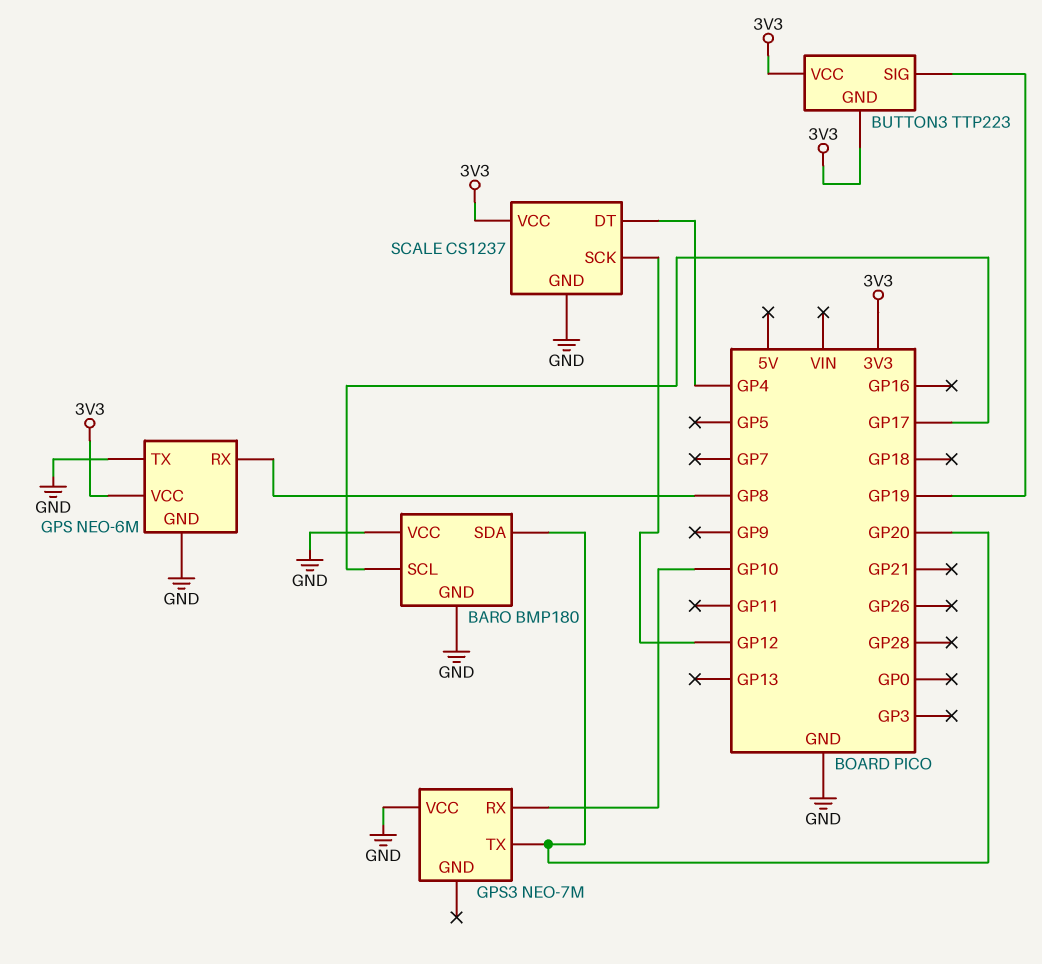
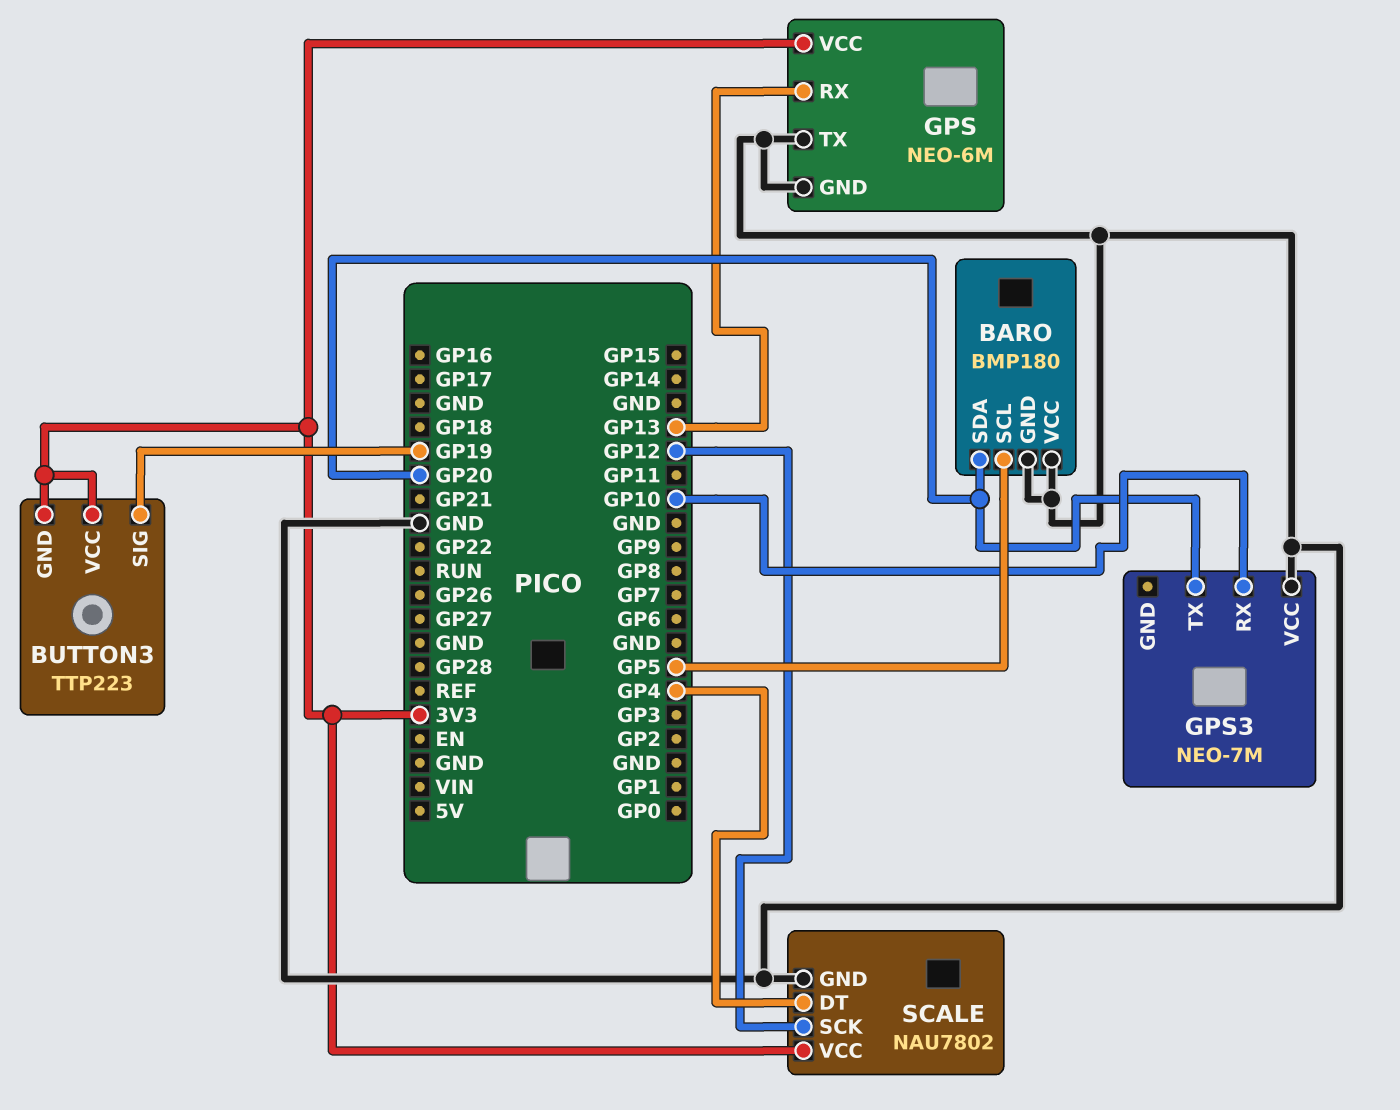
BARO pin SCL: GP17 -> GP5
GPS pin RX: GP8 -> GP13
SCALE: CS1237 -> NAU7802

